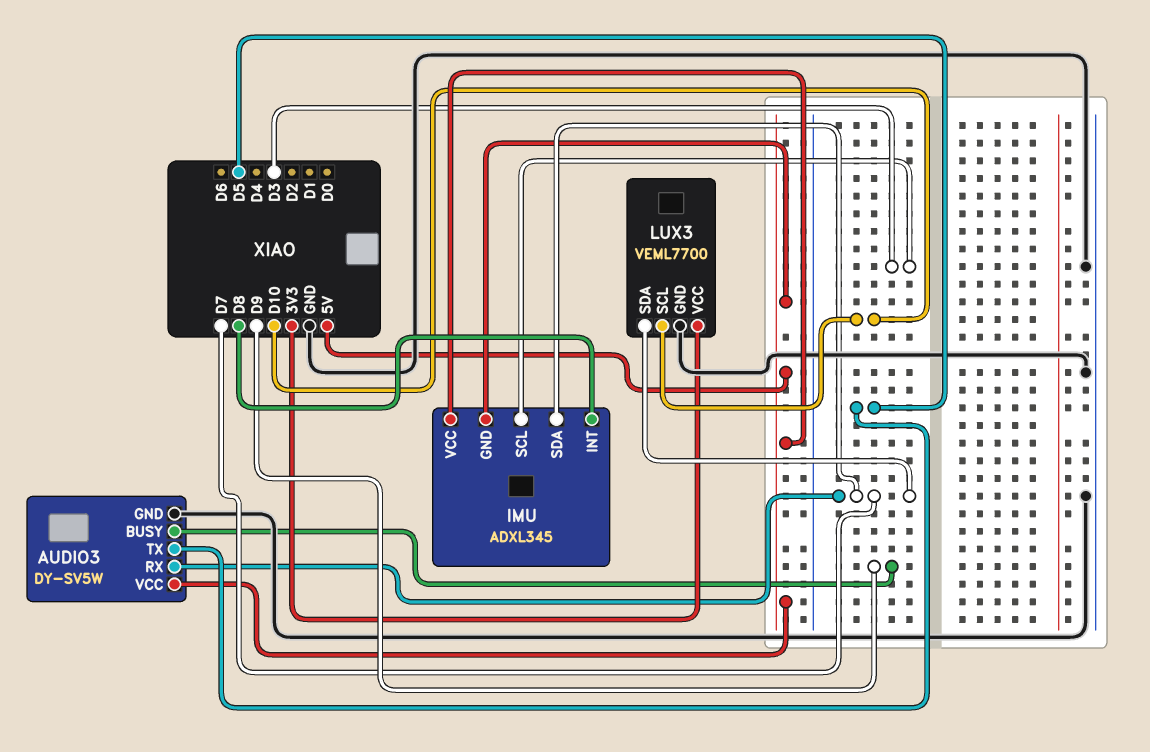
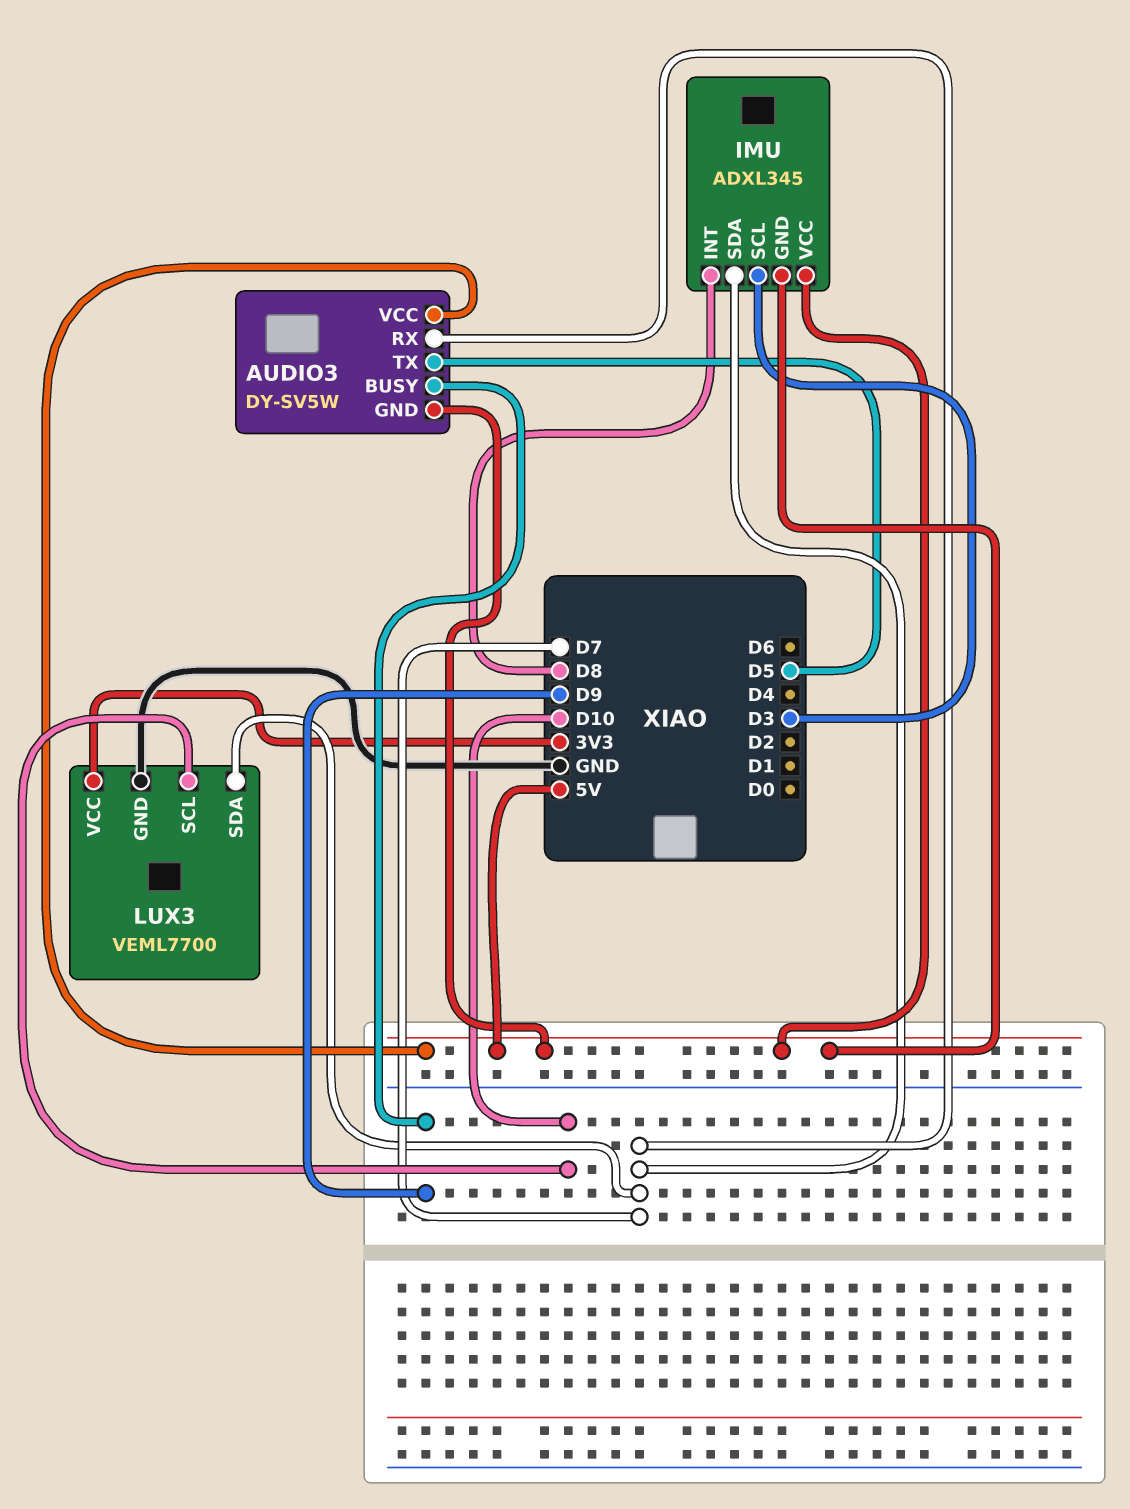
AUDIO3 pin GND: GND -> 5V

